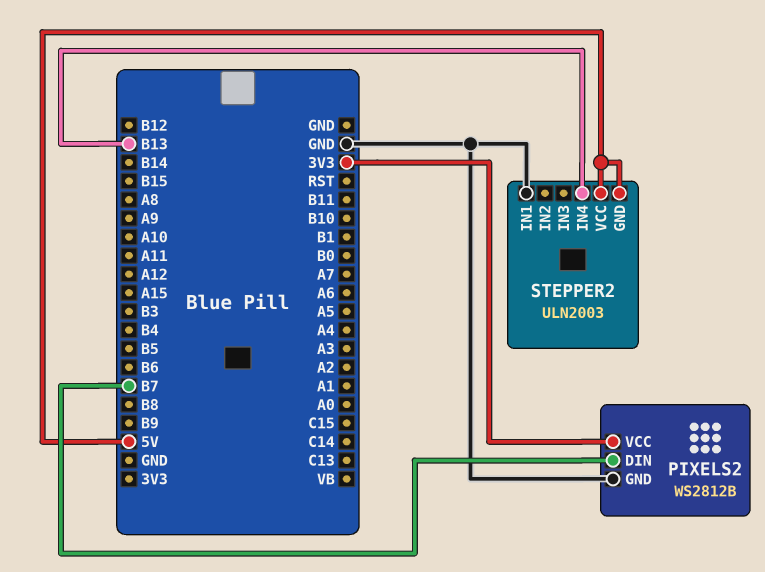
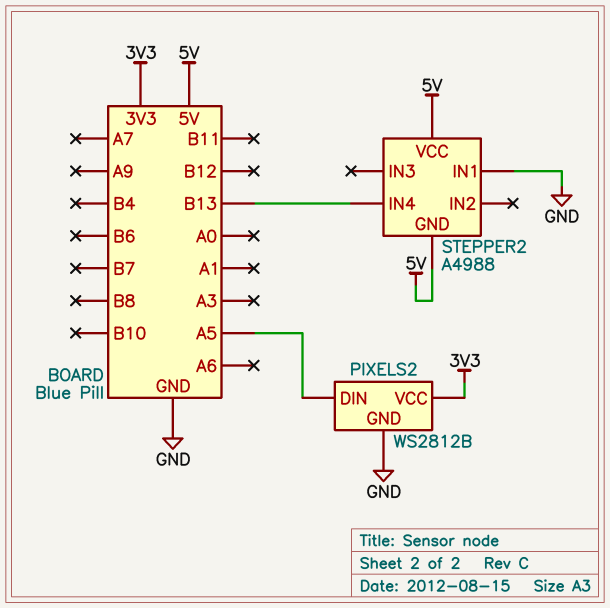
PIXELS2 pin DIN: B7 -> A5
STEPPER2: ULN2003 -> A4988

